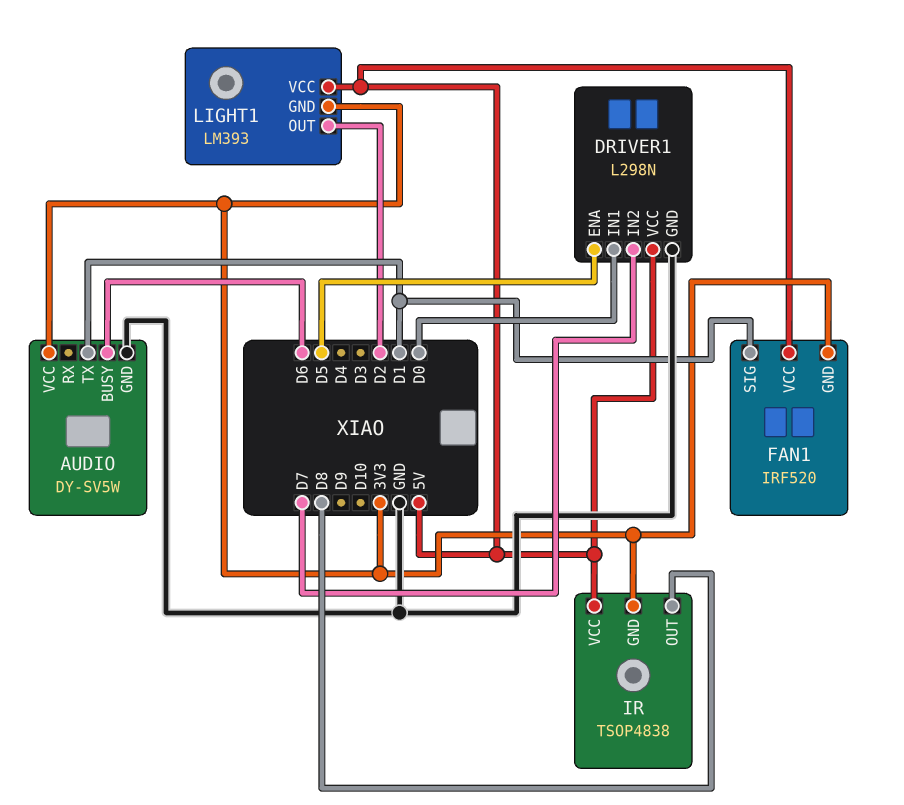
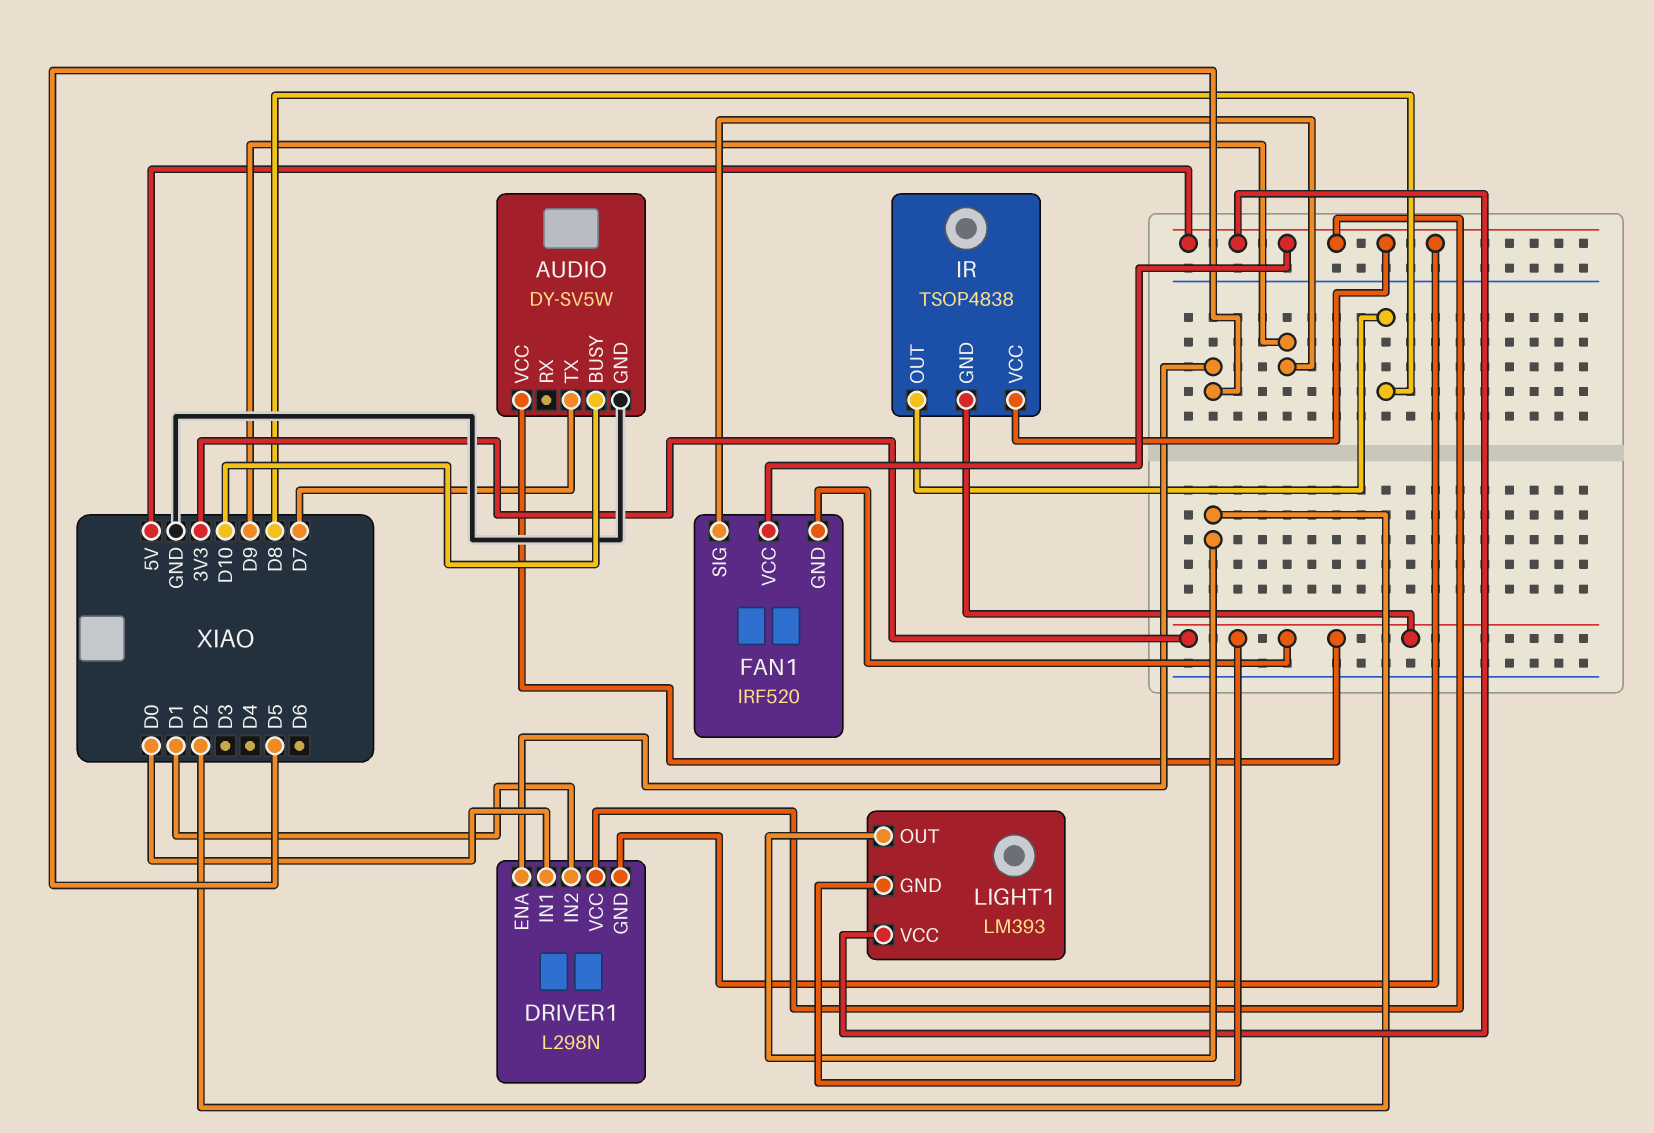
AUDIO pin BUSY: D6 -> D10
AUDIO pin TX: D1 -> D7
DRIVER1 pin GND: GND -> 5V
DRIVER1 pin IN2: D7 -> D1
FAN1 pin SIG: D1 -> D9

